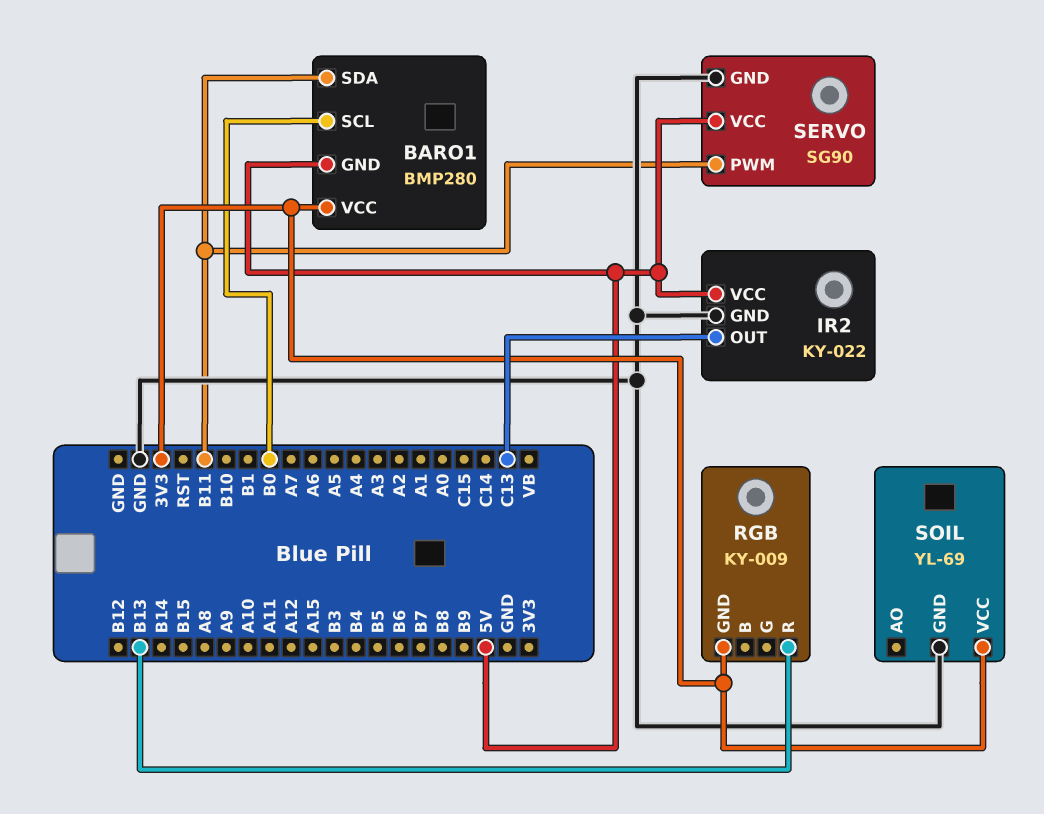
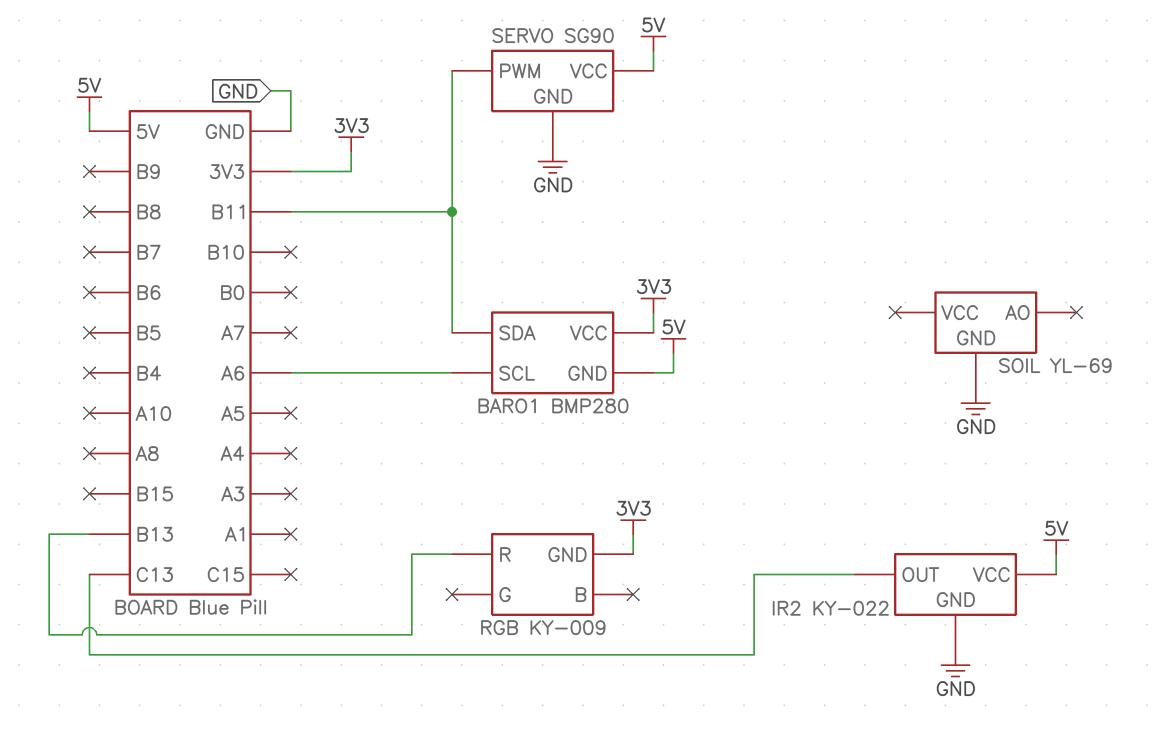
BARO1 pin SCL: B0 -> A6
SOIL pin VCC: 3V3 -> none

